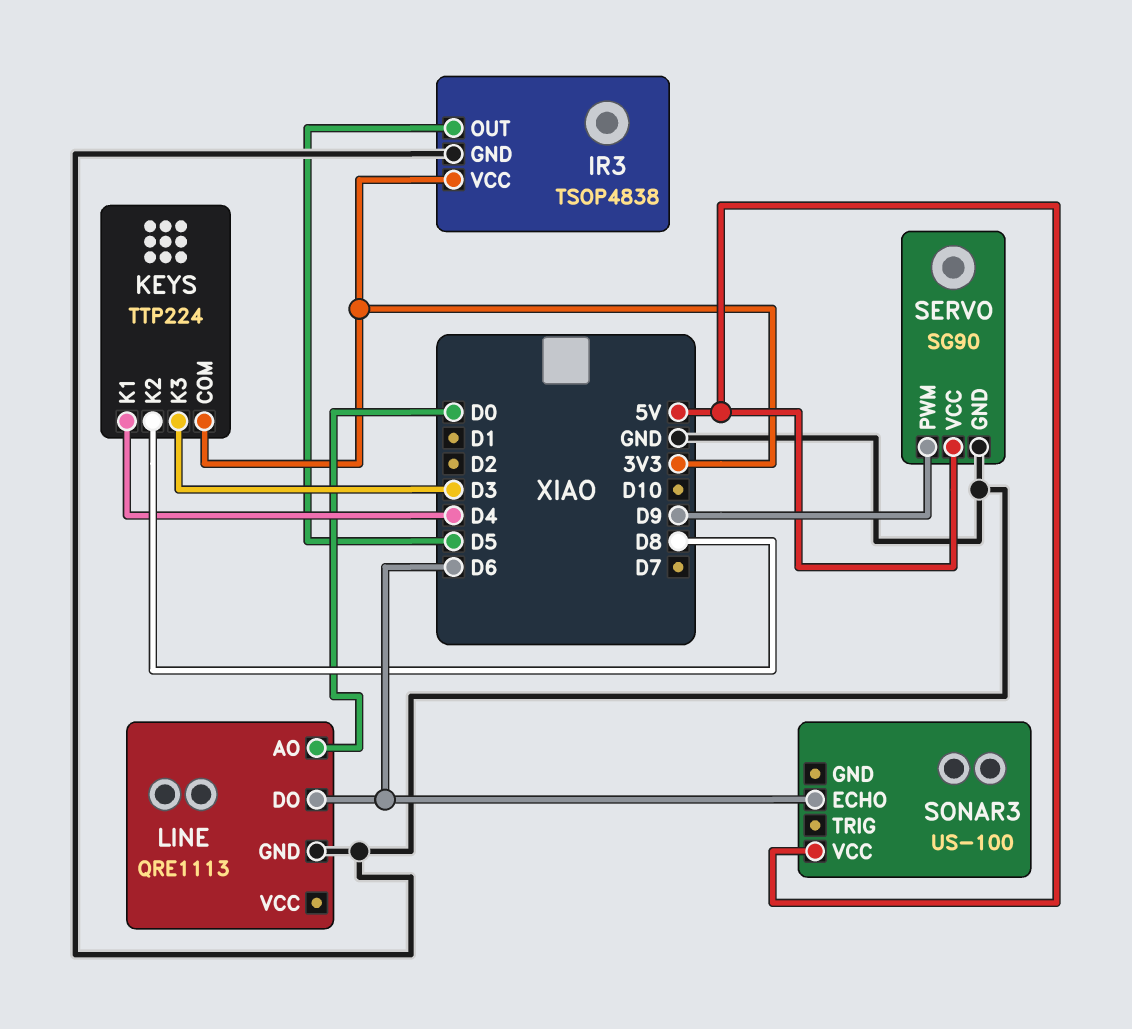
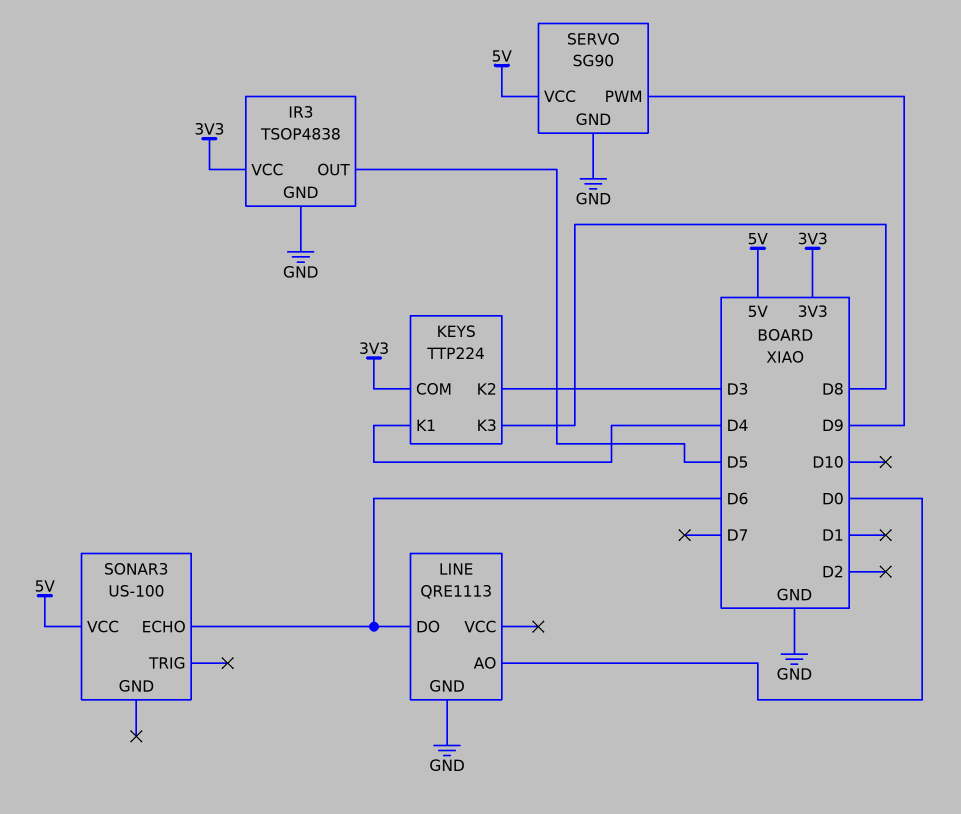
KEYS pin K2: D8 -> D3
KEYS pin K3: D3 -> D8

